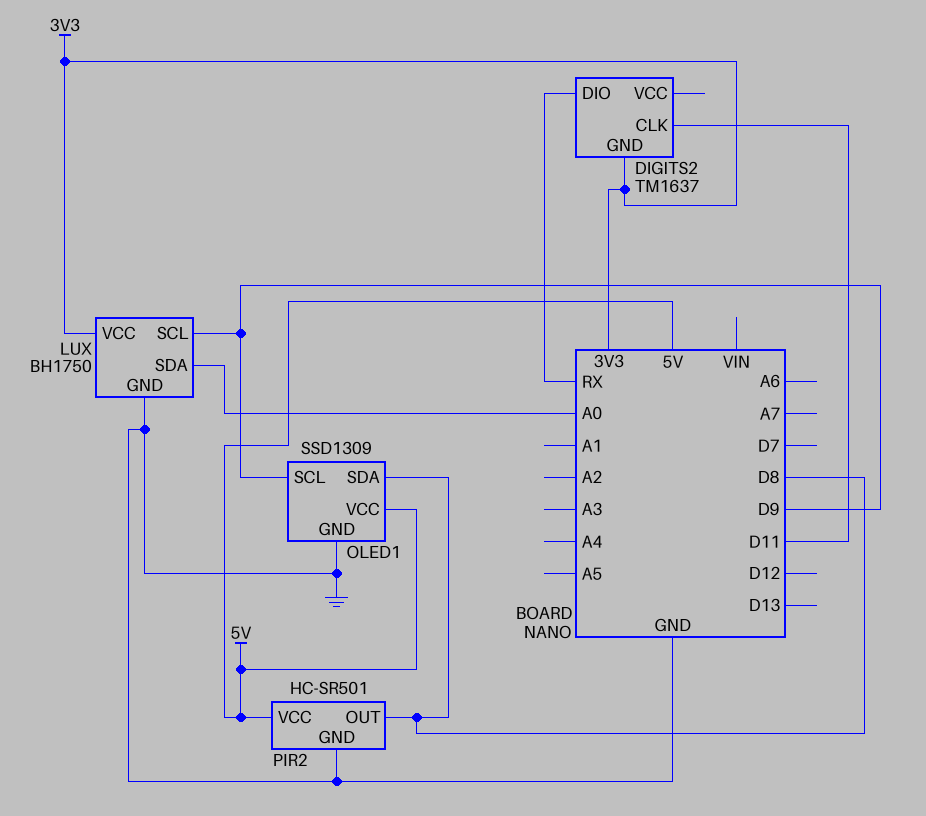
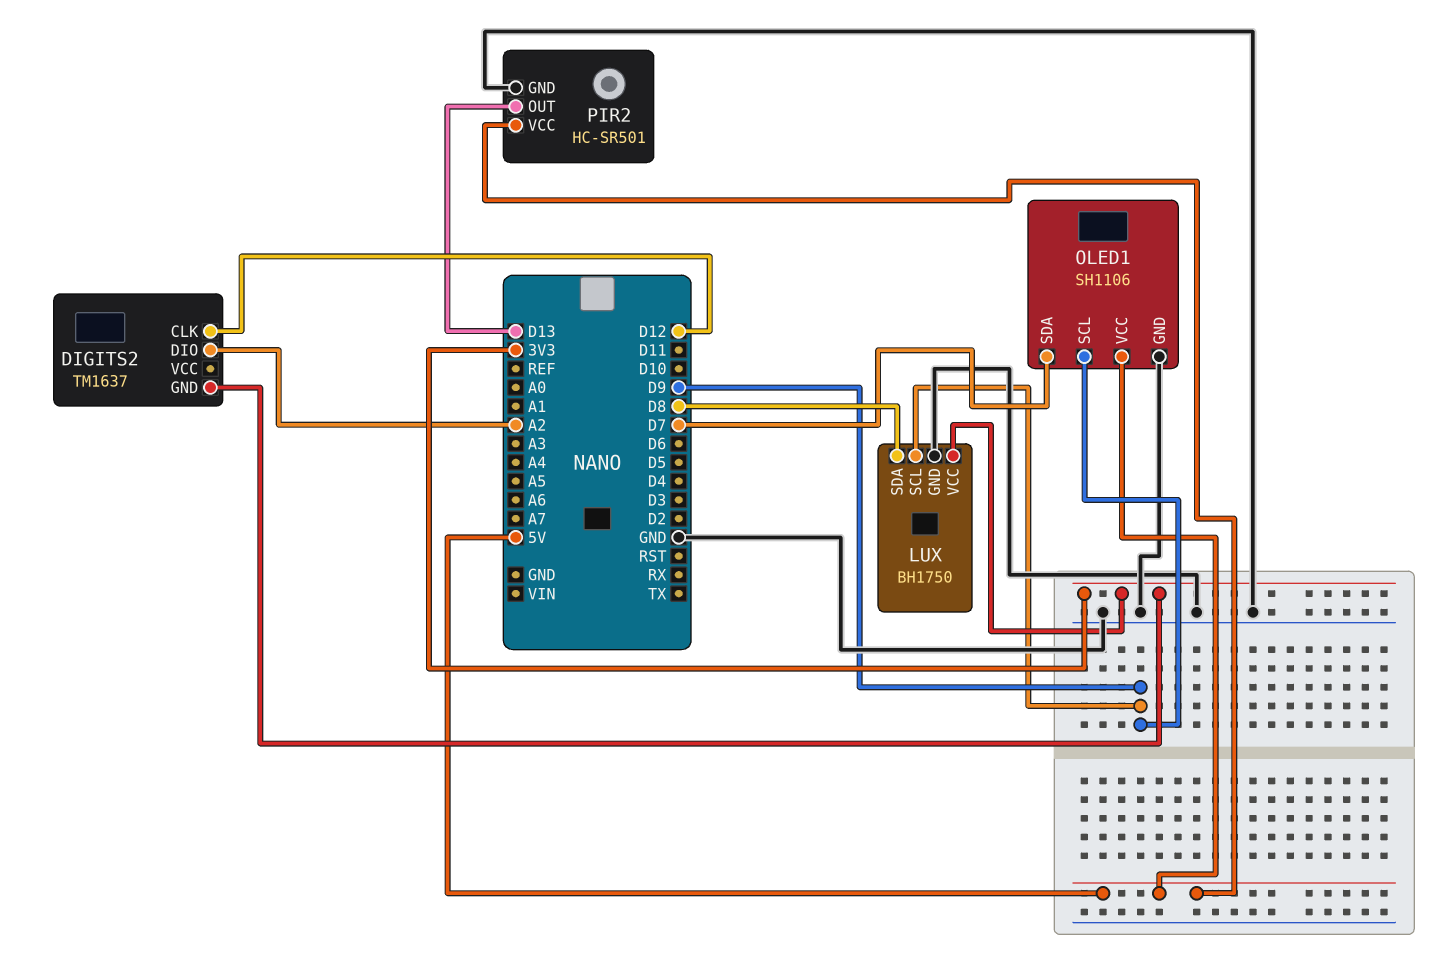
DIGITS2 pin CLK: D11 -> D12
DIGITS2 pin DIO: RX -> A2
LUX pin SDA: A0 -> D8
OLED1: SSD1309 -> SH1106
OLED1 pin SDA: D8 -> D7
PIR2 pin OUT: D8 -> D13

